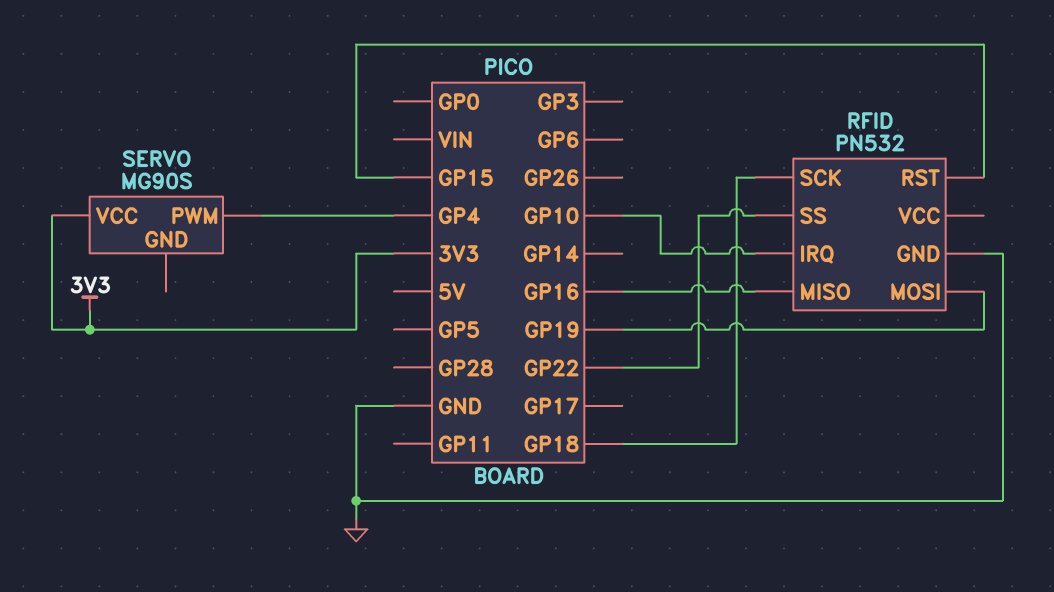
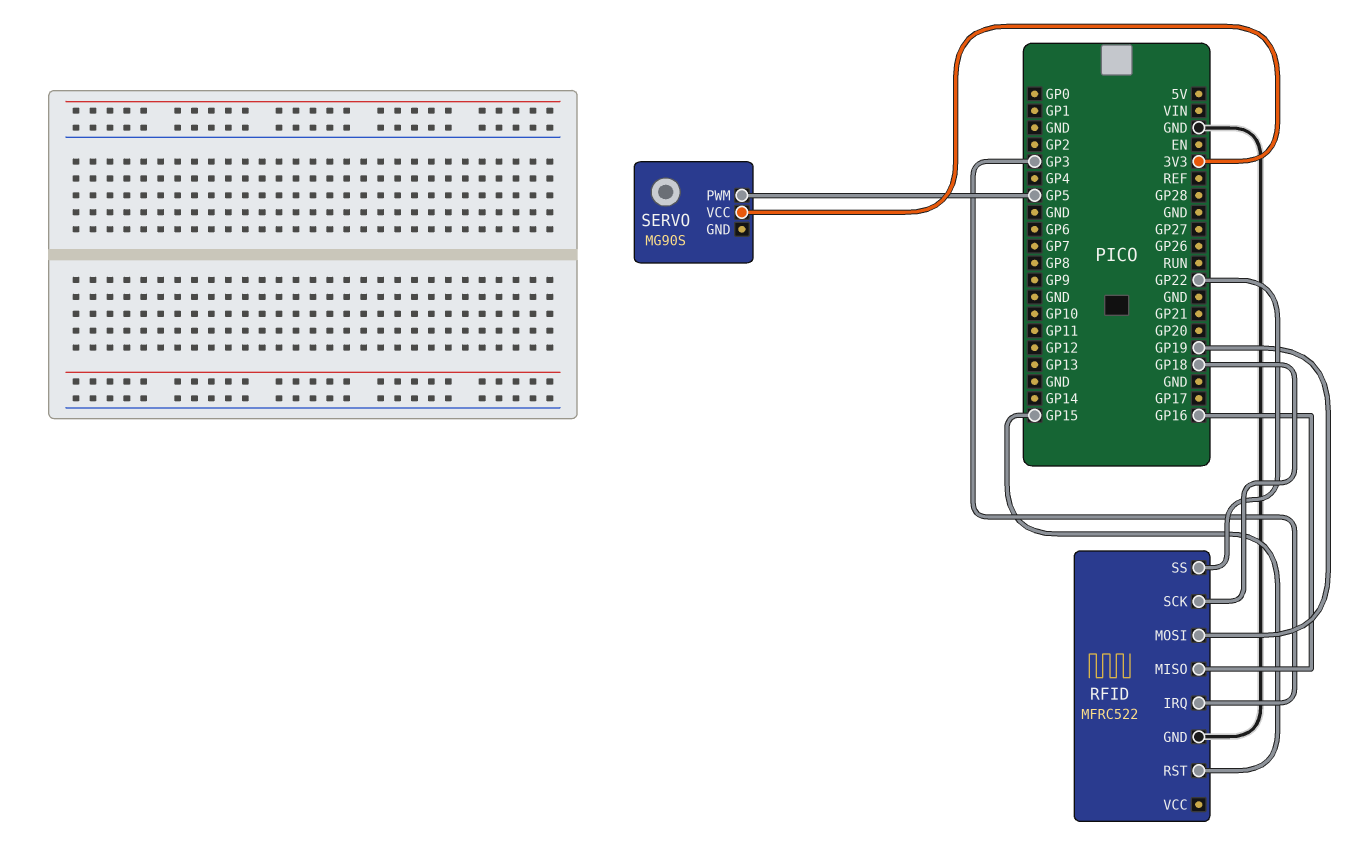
RFID: PN532 -> MFRC522
RFID pin IRQ: GP10 -> GP3
SERVO pin PWM: GP4 -> GP5

